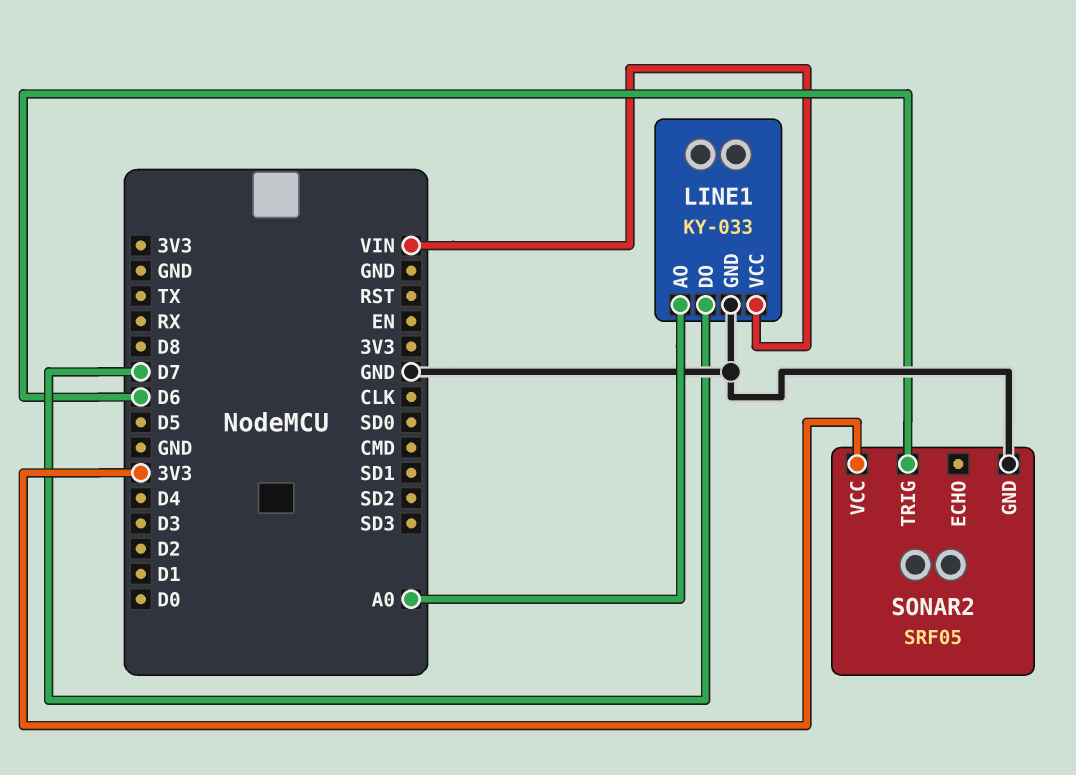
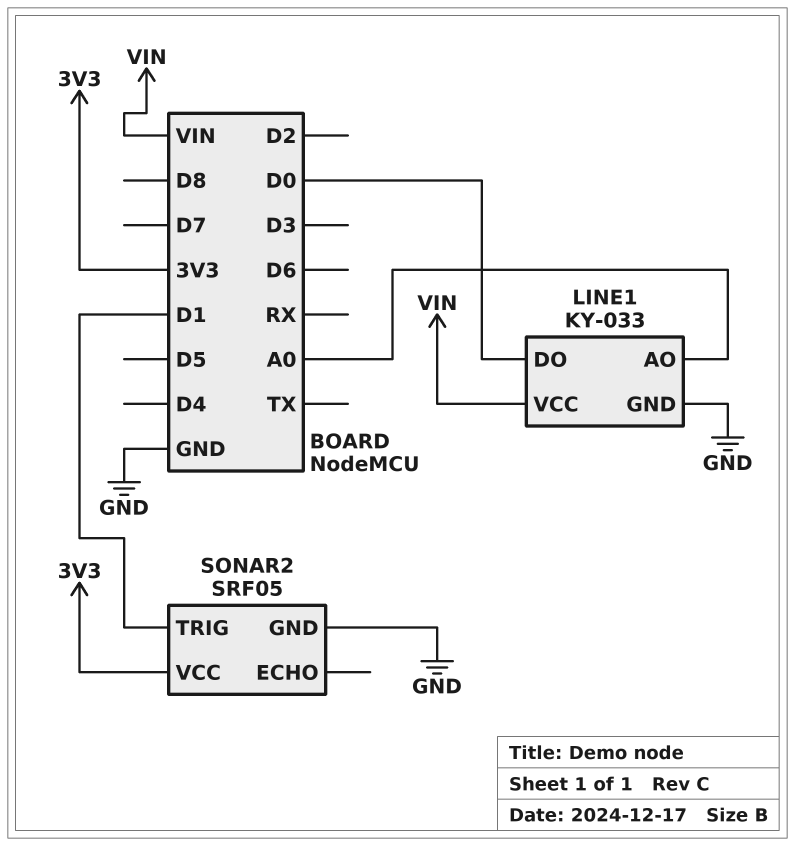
LINE1 pin DO: D7 -> D0
SONAR2 pin TRIG: D6 -> D1

